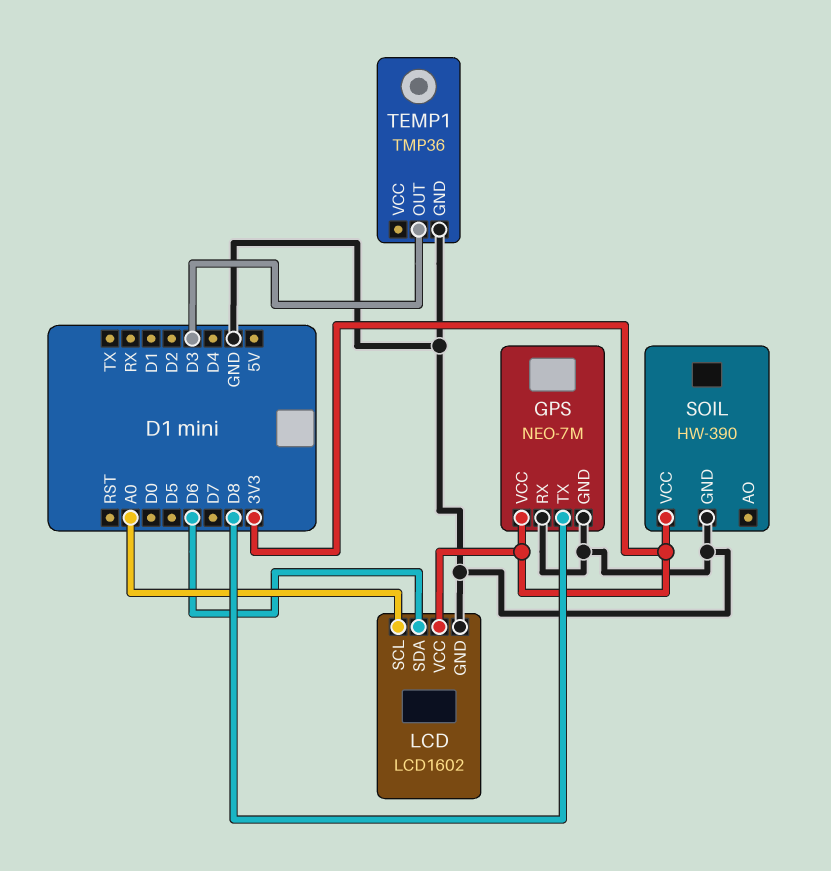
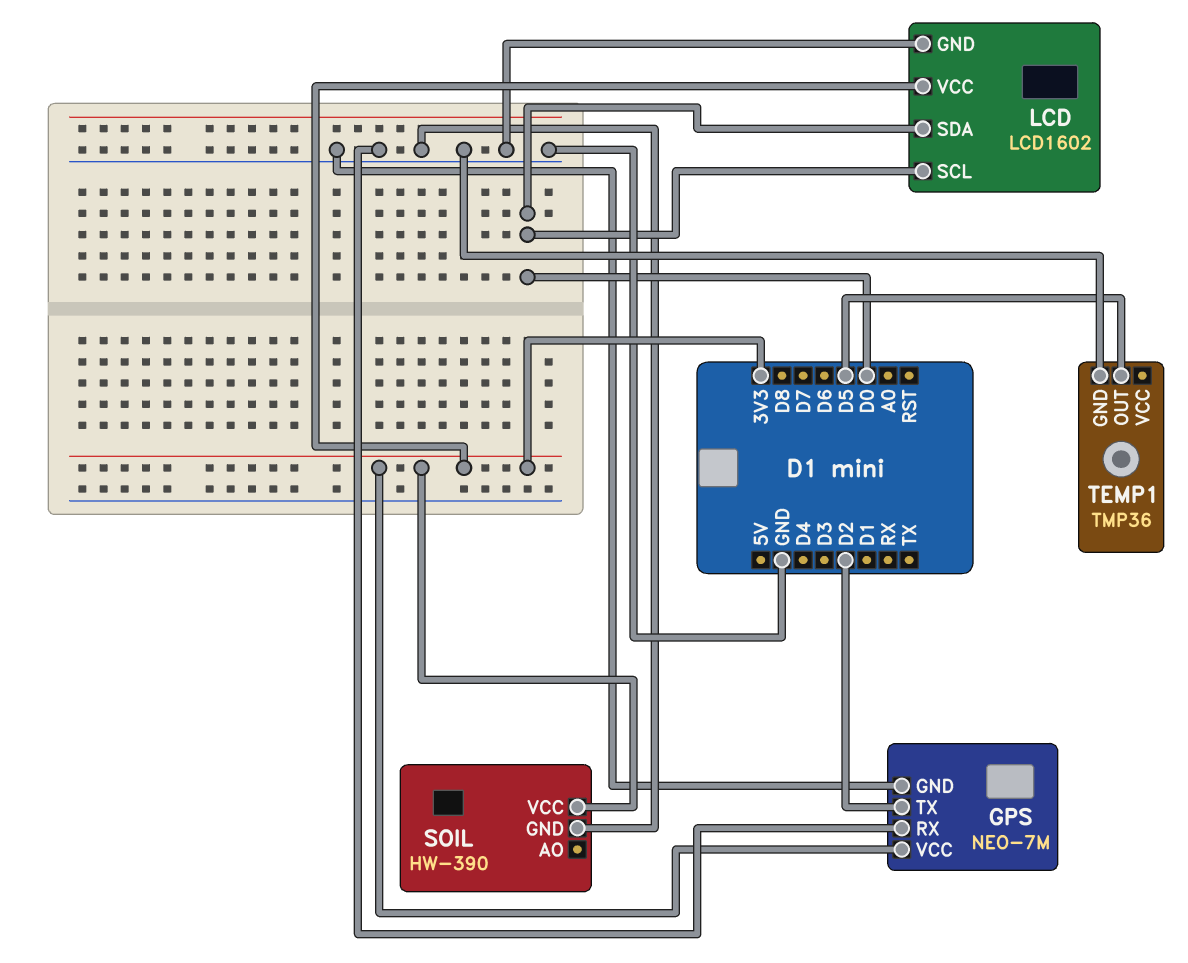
GPS pin TX: D8 -> D2
LCD pin SCL: A0 -> D0
LCD pin SDA: D6 -> D0
TEMP1 pin OUT: D3 -> D5

